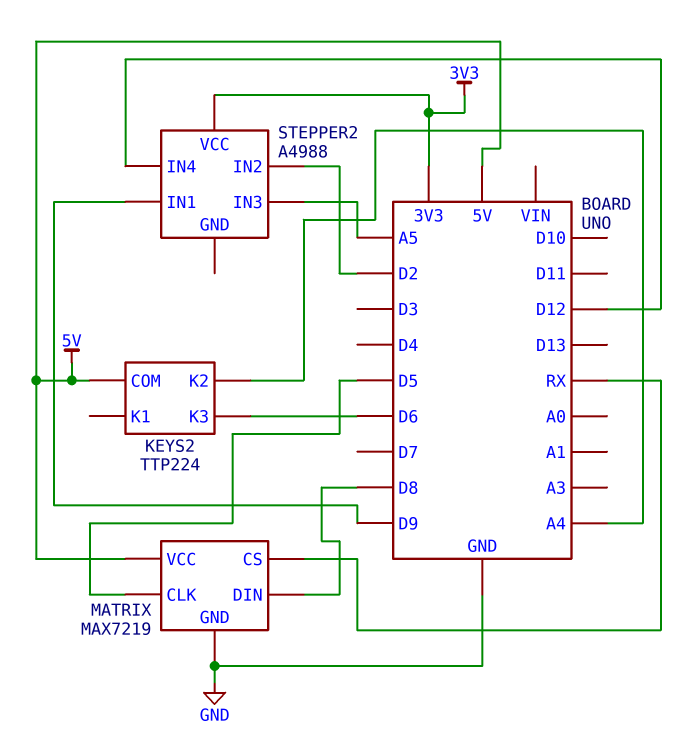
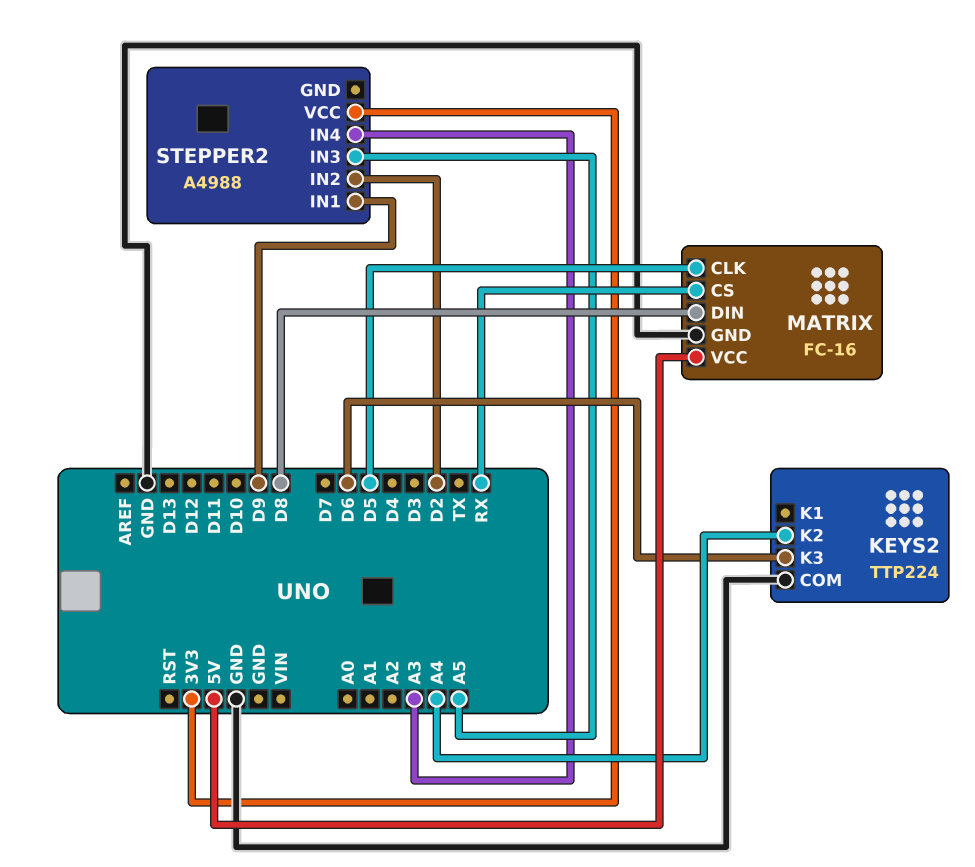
KEYS2 pin COM: 5V -> GND
MATRIX: MAX7219 -> FC-16
STEPPER2 pin IN4: D12 -> A3

